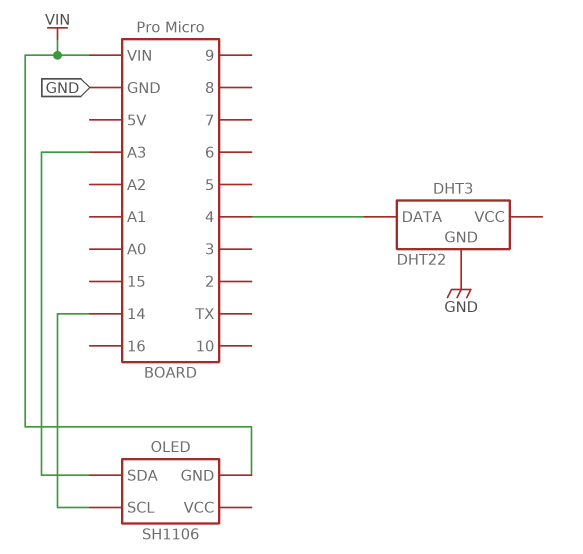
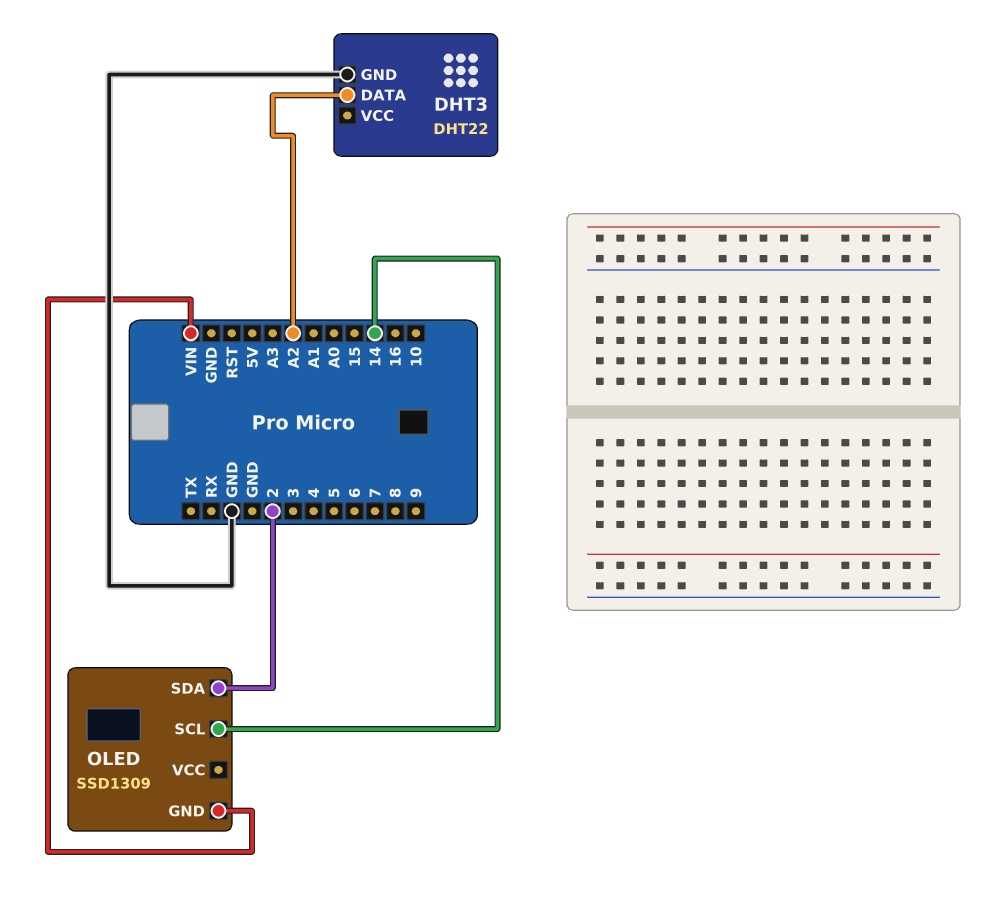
DHT3 pin DATA: 4 -> A2
OLED: SH1106 -> SSD1309
OLED pin SDA: A3 -> 2

